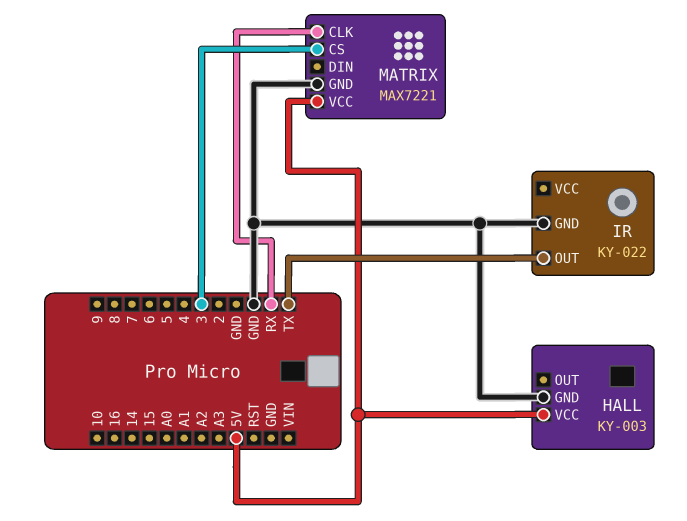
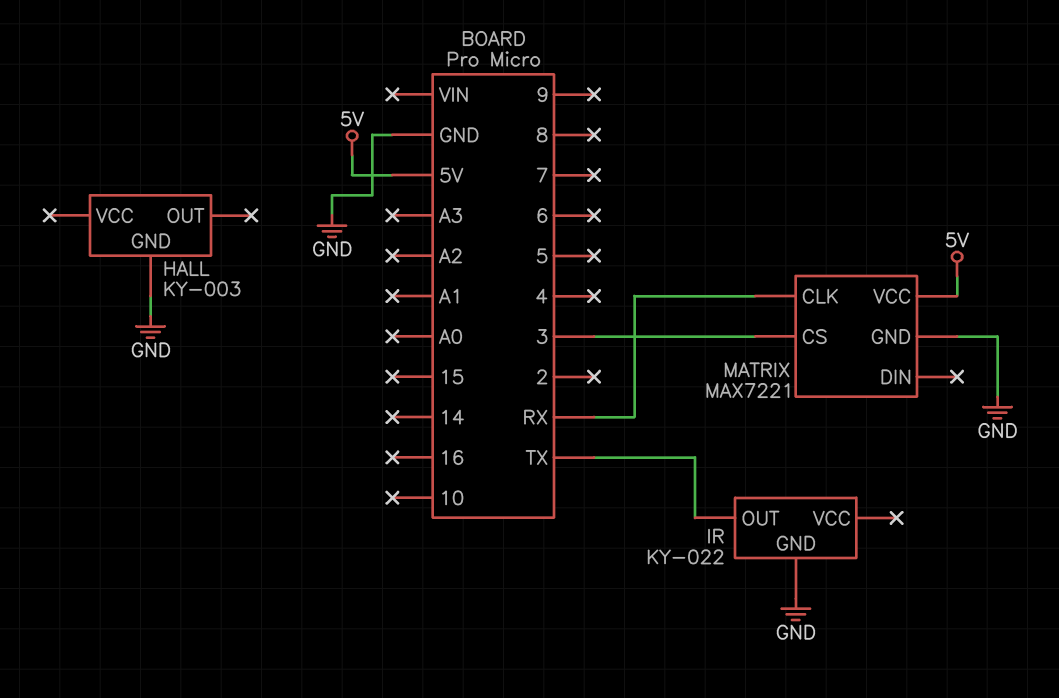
HALL pin VCC: 5V -> none

